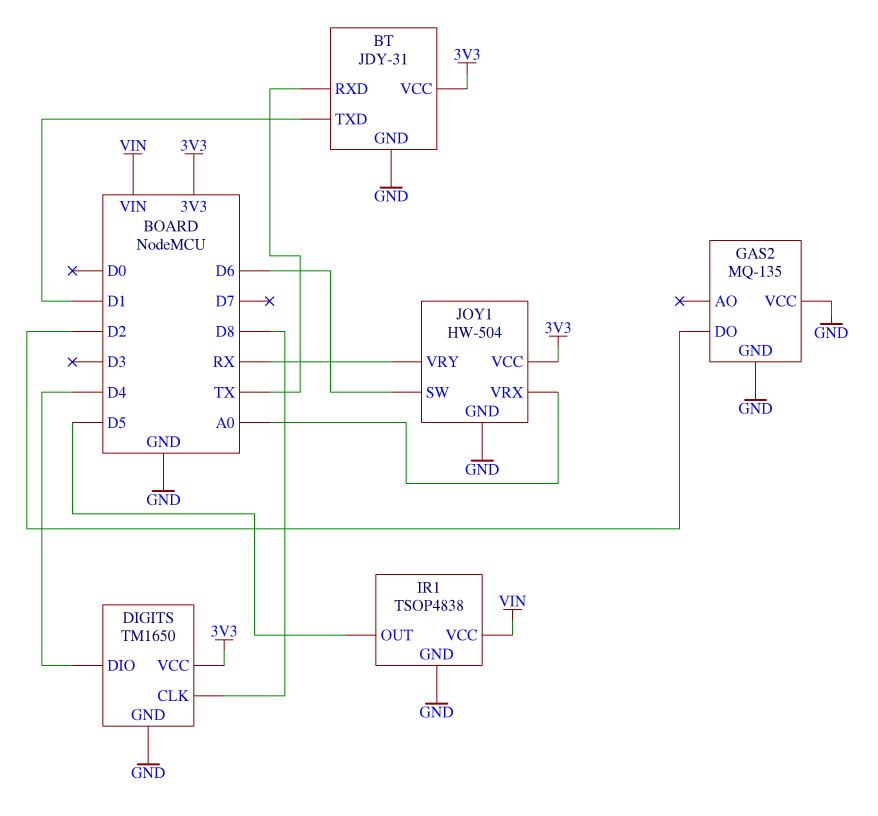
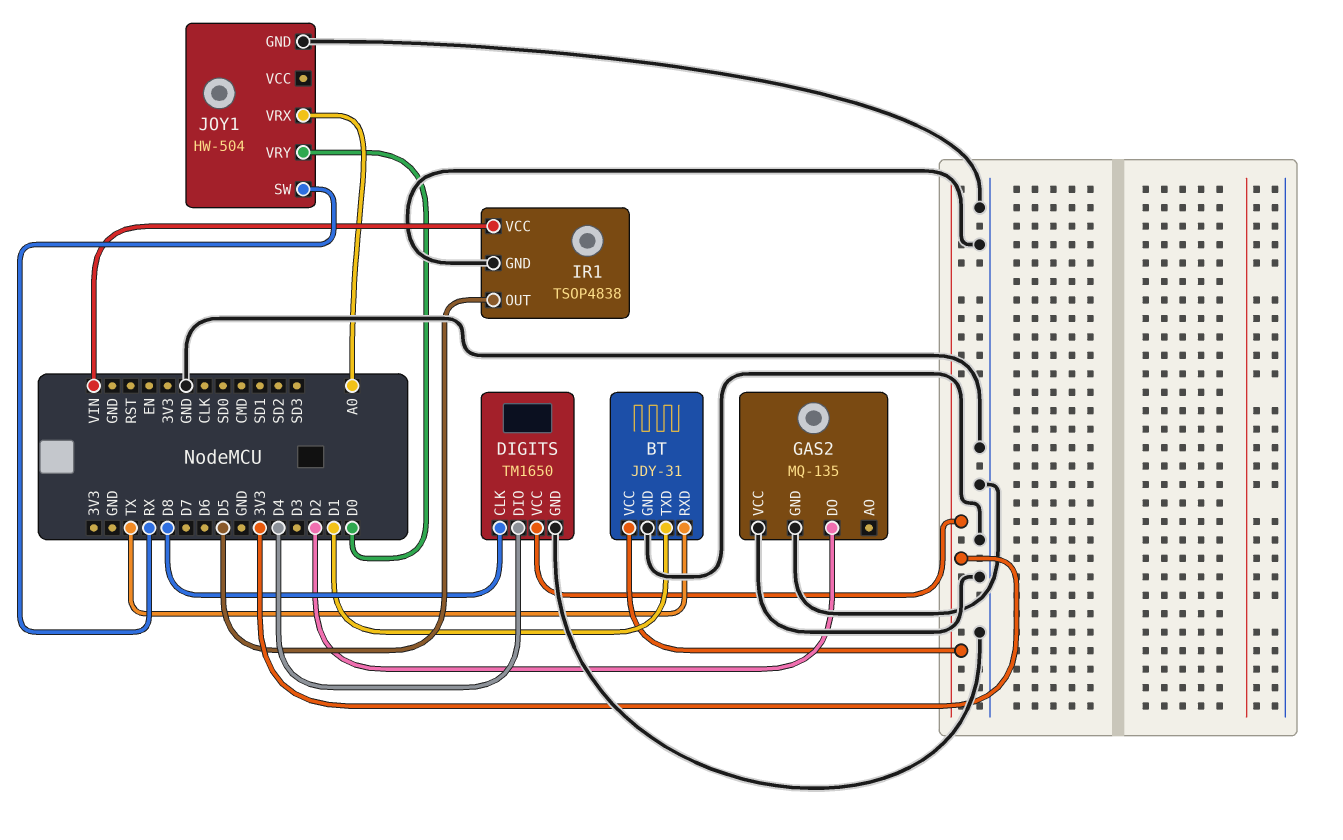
JOY1 pin SW: D6 -> RX
JOY1 pin VCC: 3V3 -> none
JOY1 pin VRY: RX -> D0

